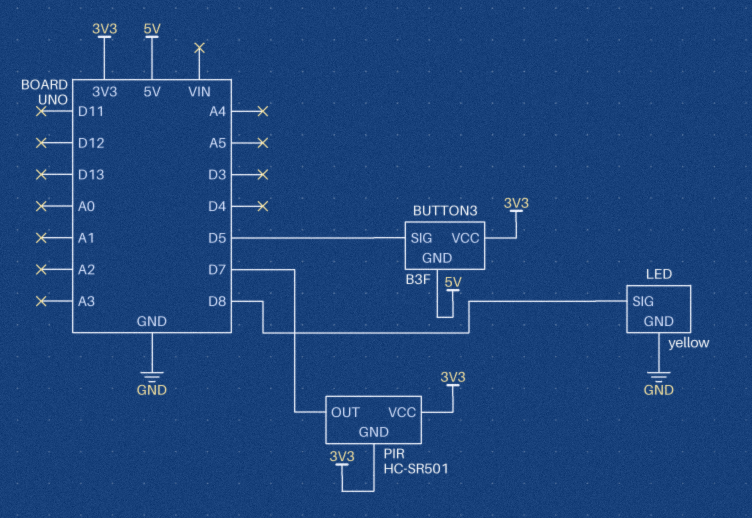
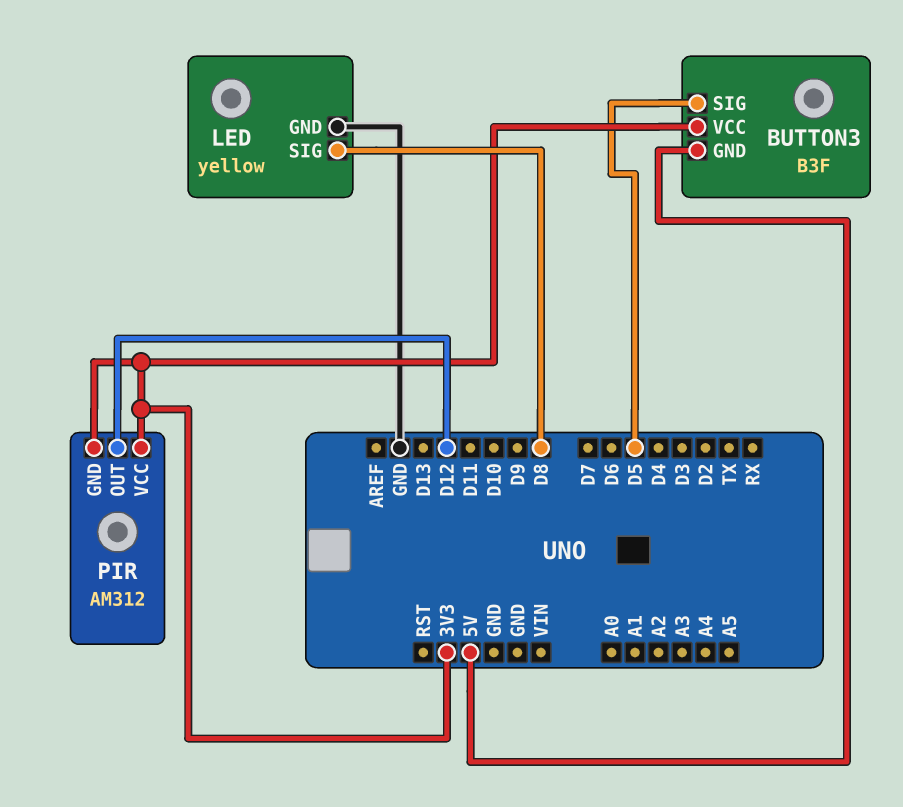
PIR: HC-SR501 -> AM312
PIR pin OUT: D7 -> D12

